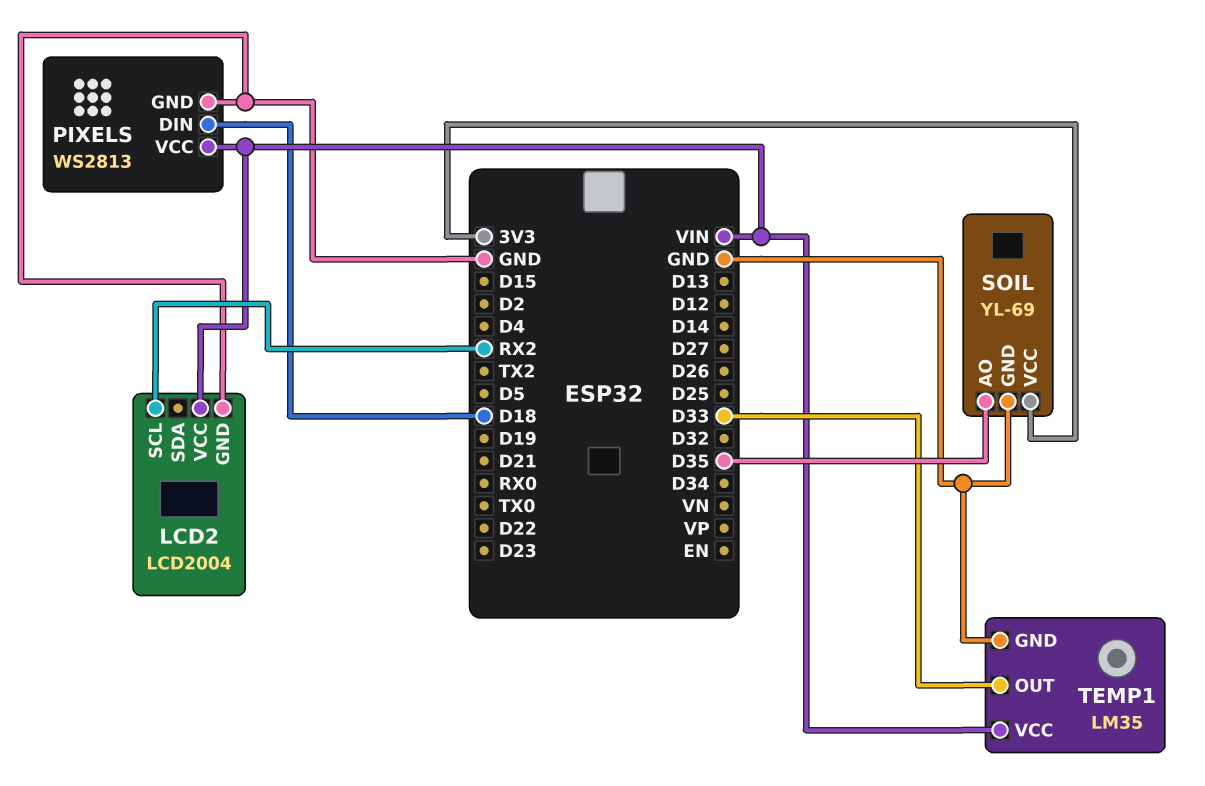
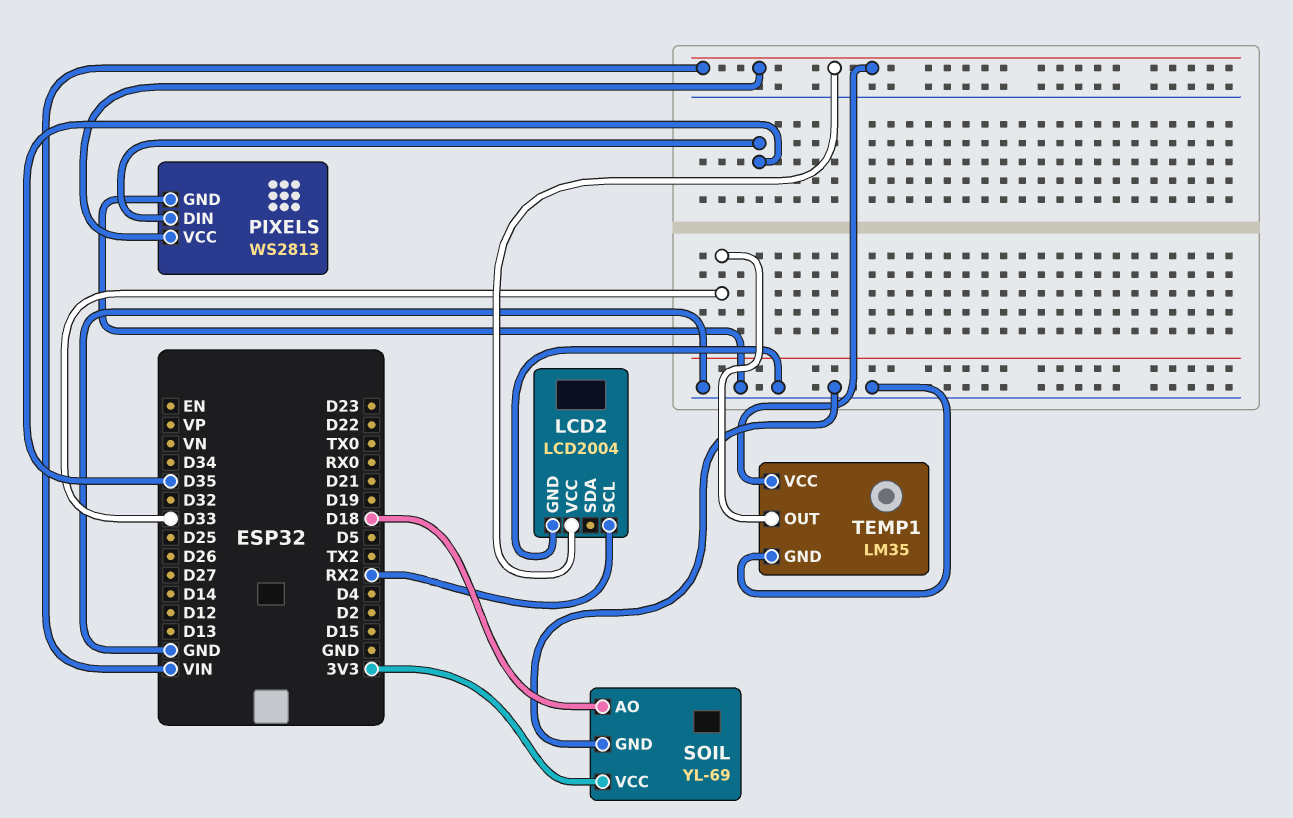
PIXELS pin DIN: D18 -> D35
SOIL pin AO: D35 -> D18

